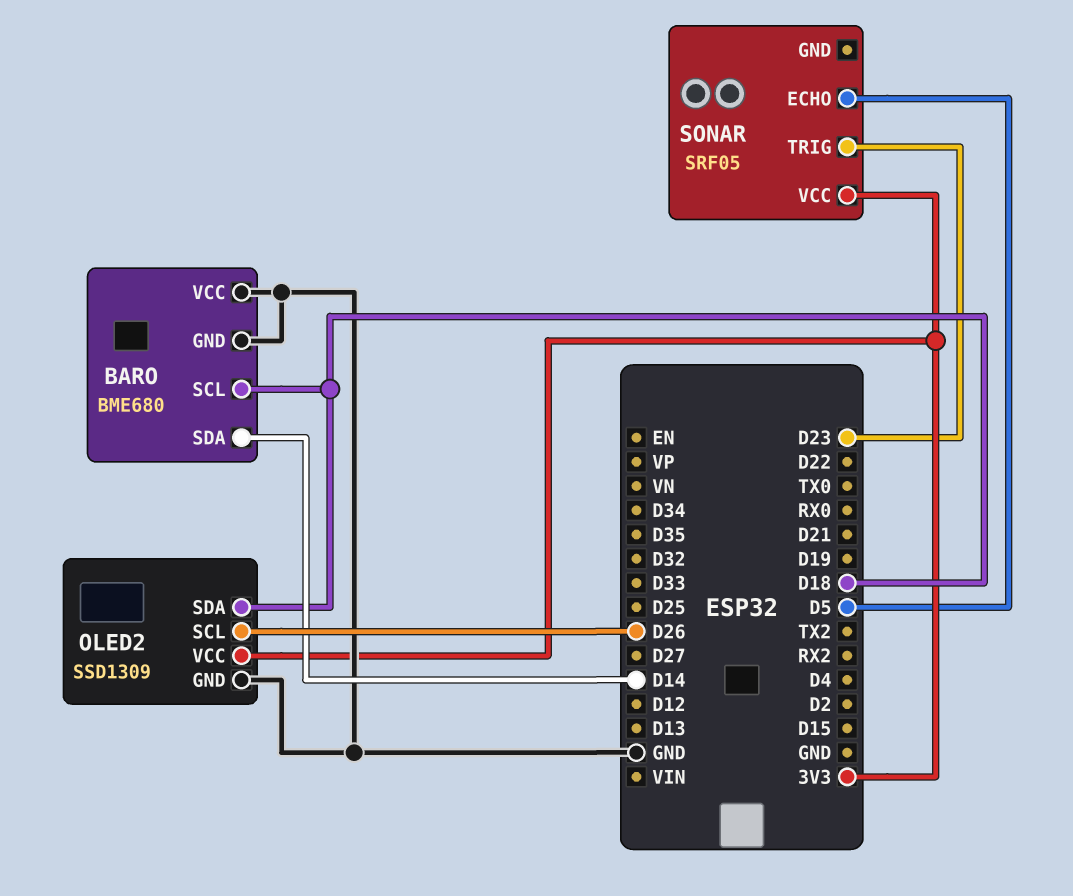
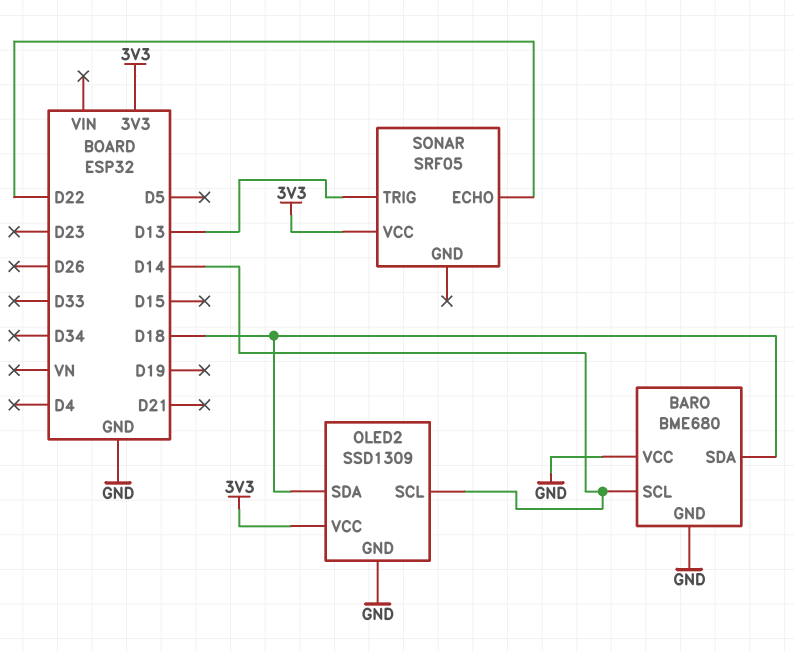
BARO pin SCL: D18 -> D14
BARO pin SDA: D14 -> D18
OLED2 pin SCL: D26 -> D14
SONAR pin ECHO: D5 -> D22
SONAR pin TRIG: D23 -> D13

